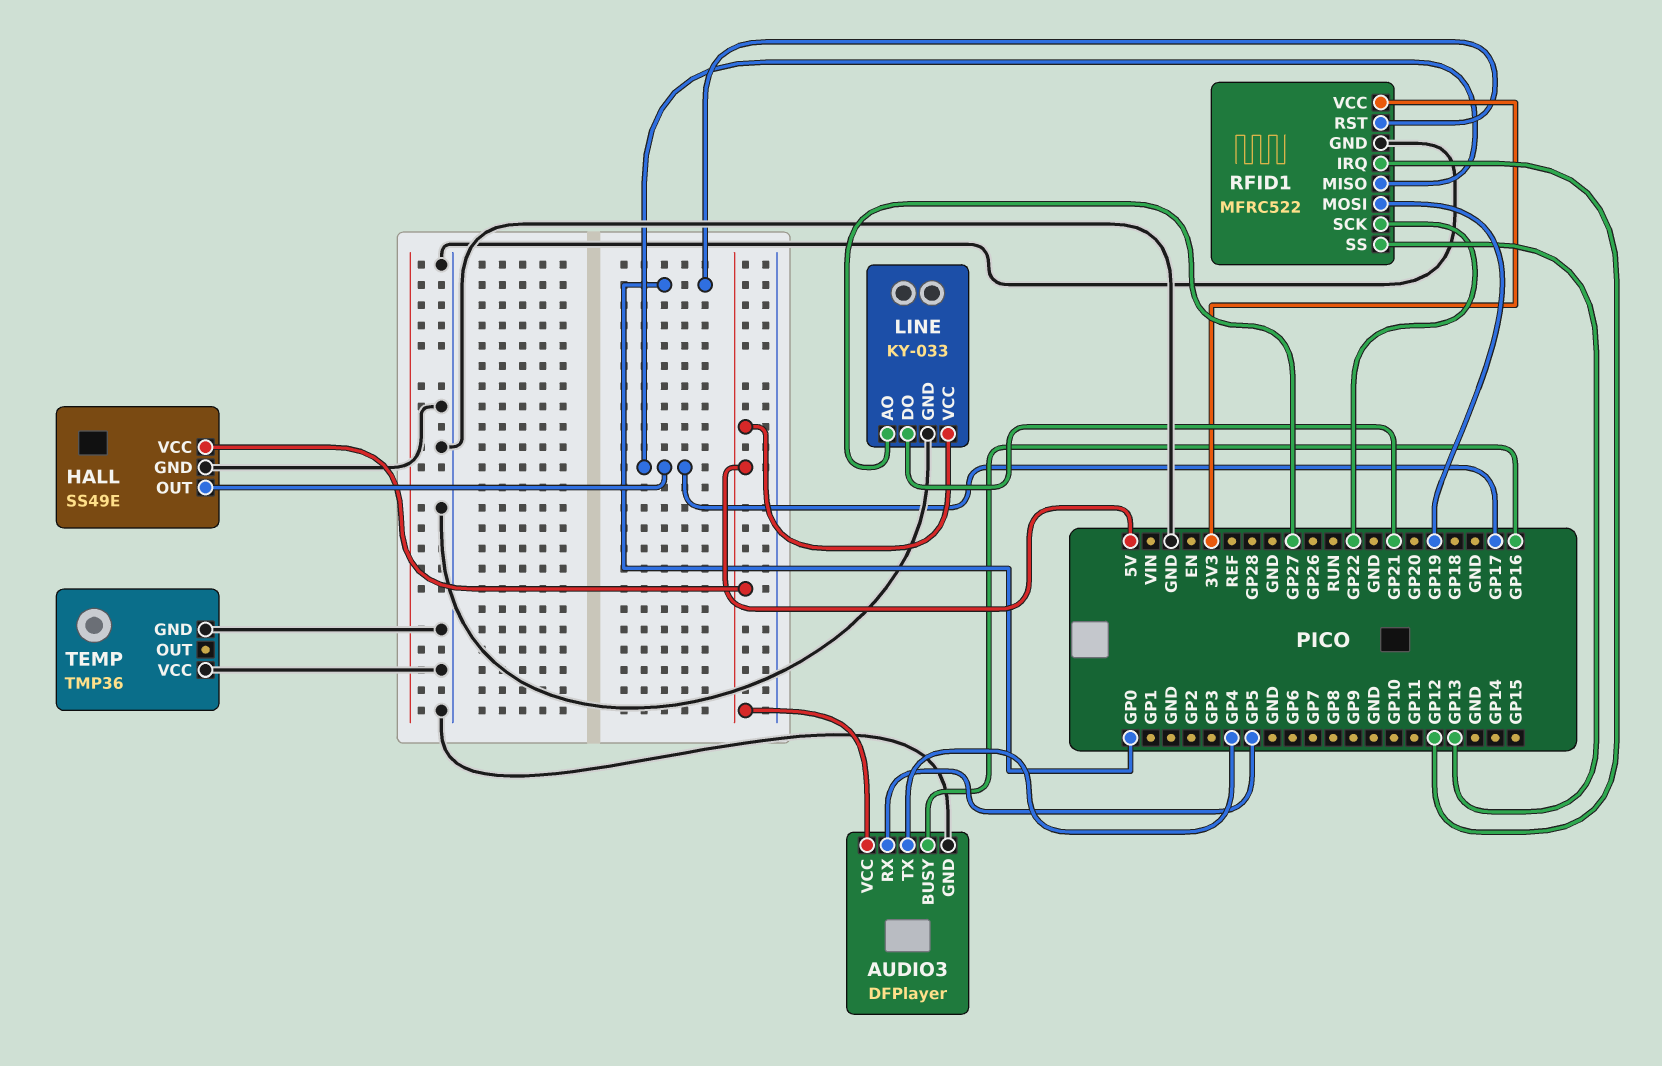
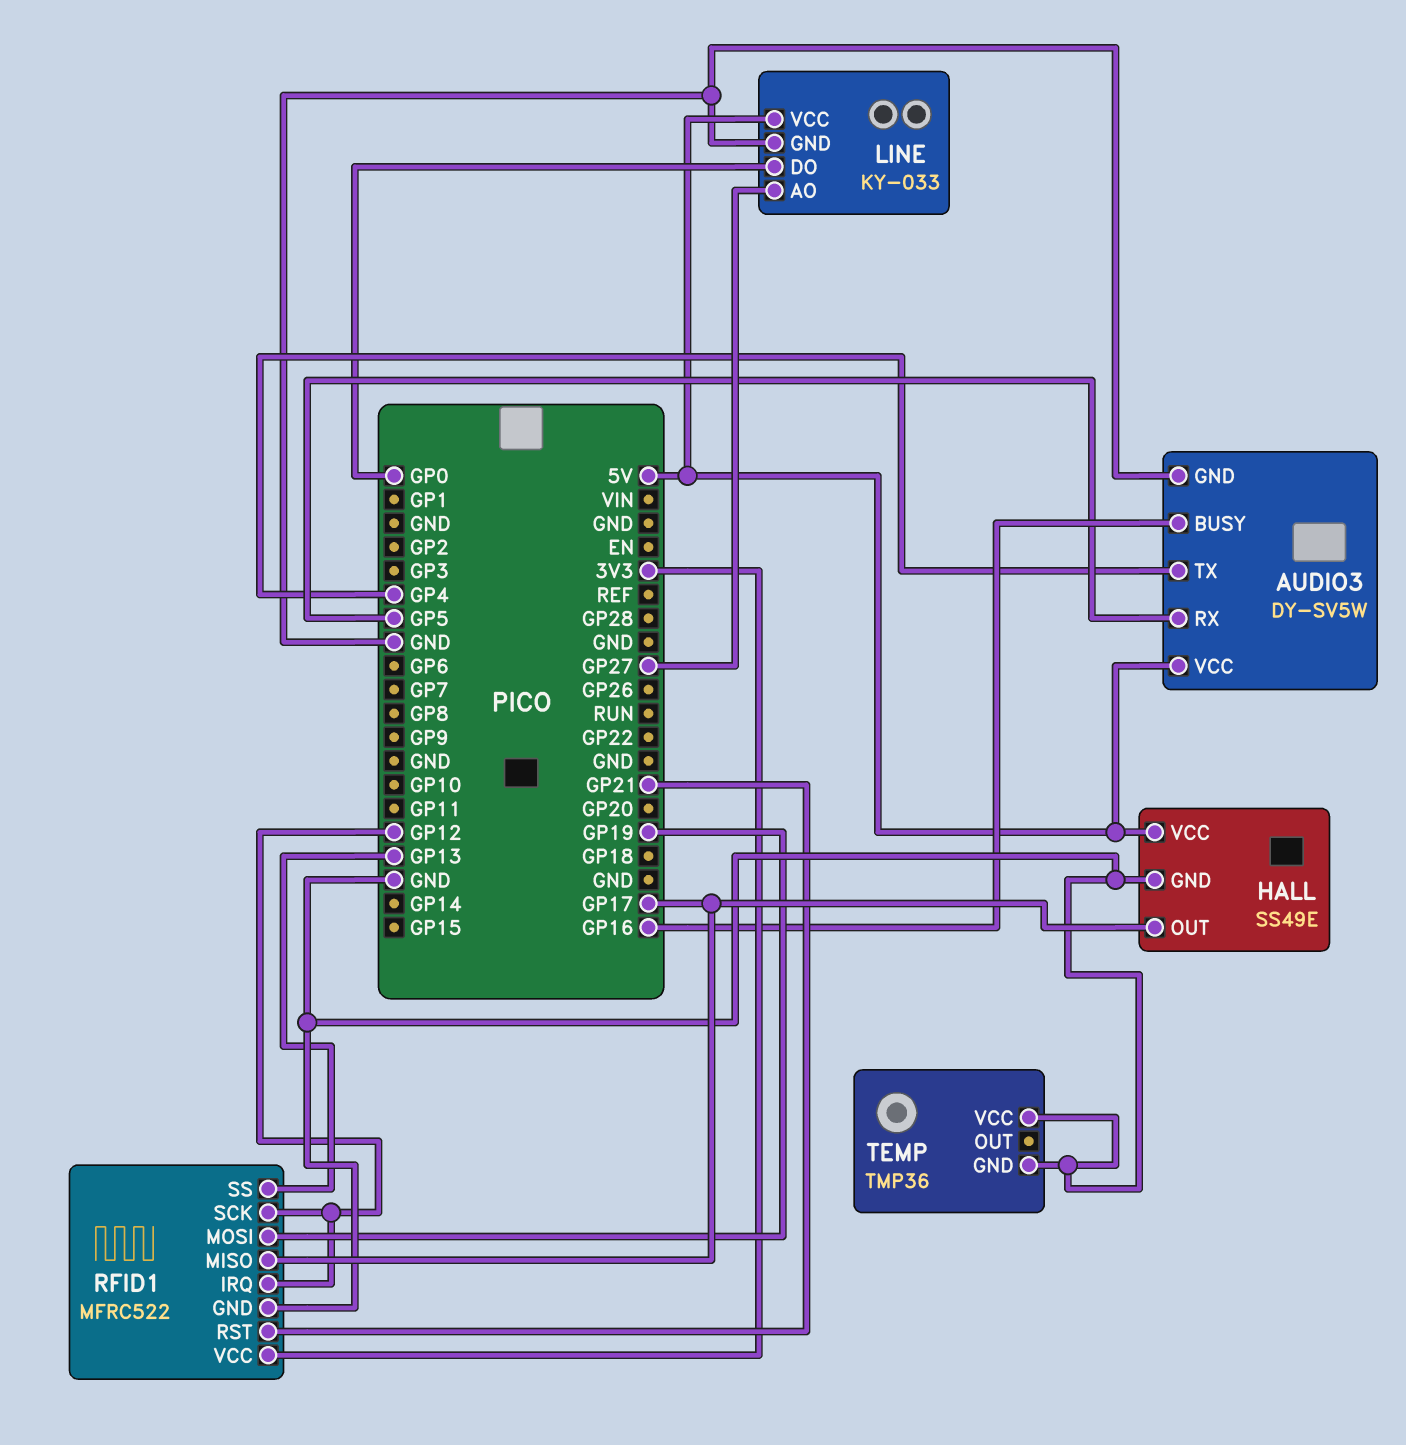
AUDIO3: DFPlayer -> DY-SV5W
LINE pin DO: GP21 -> GP0
RFID1 pin RST: GP0 -> GP21
RFID1 pin SCK: GP22 -> GP12

